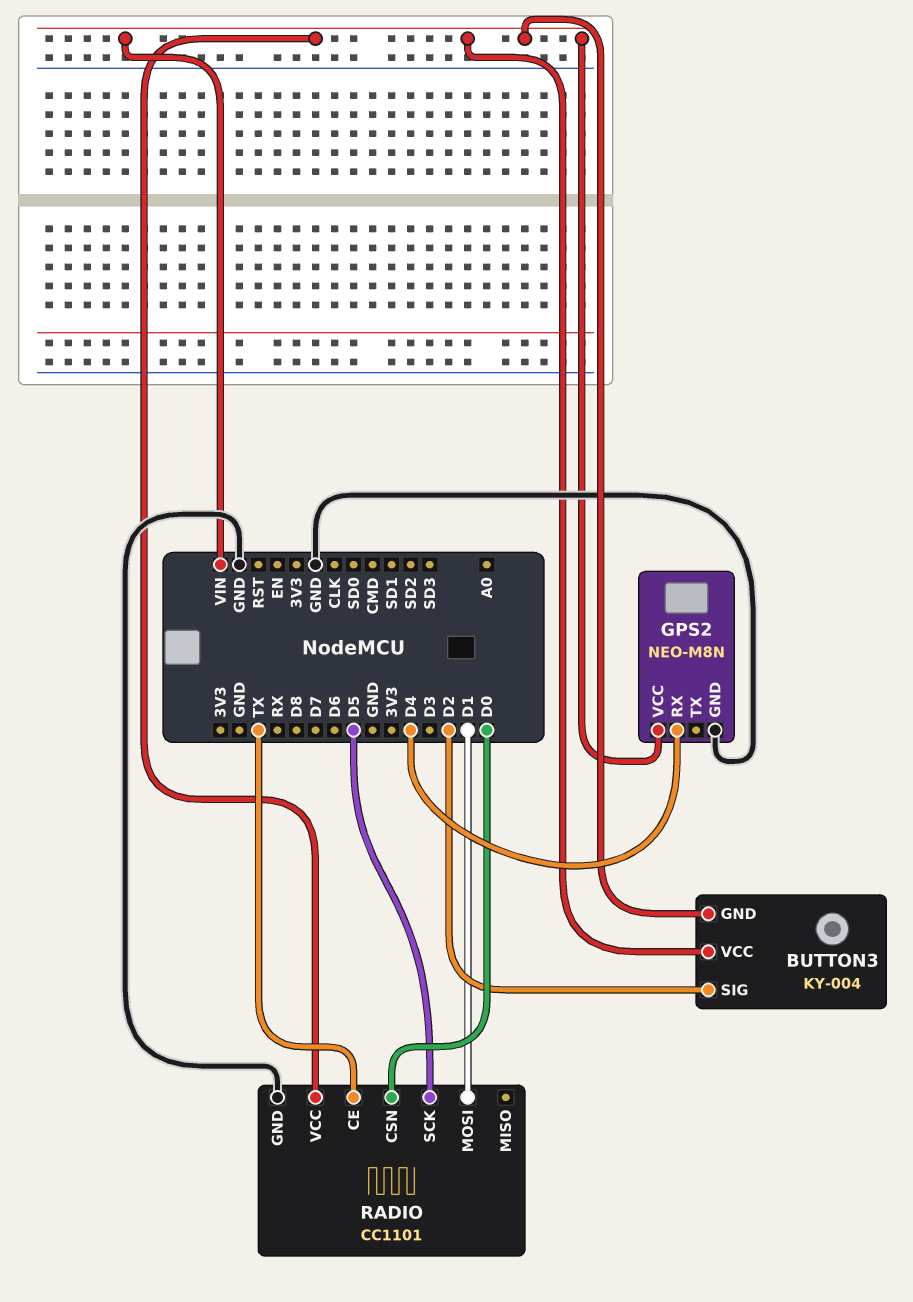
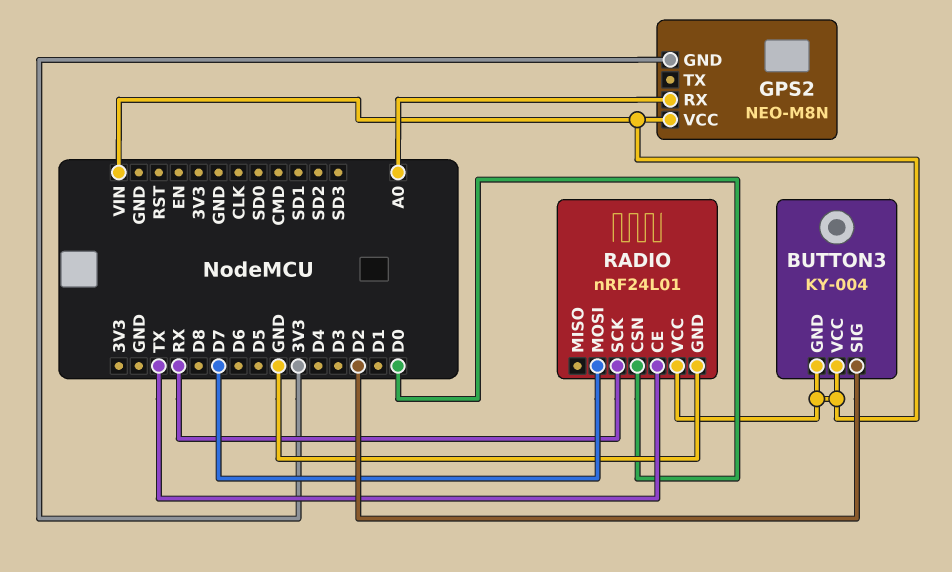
GPS2 pin GND: GND -> 3V3
GPS2 pin RX: D4 -> A0
RADIO: CC1101 -> nRF24L01
RADIO pin MOSI: D1 -> D7
RADIO pin SCK: D5 -> RX

